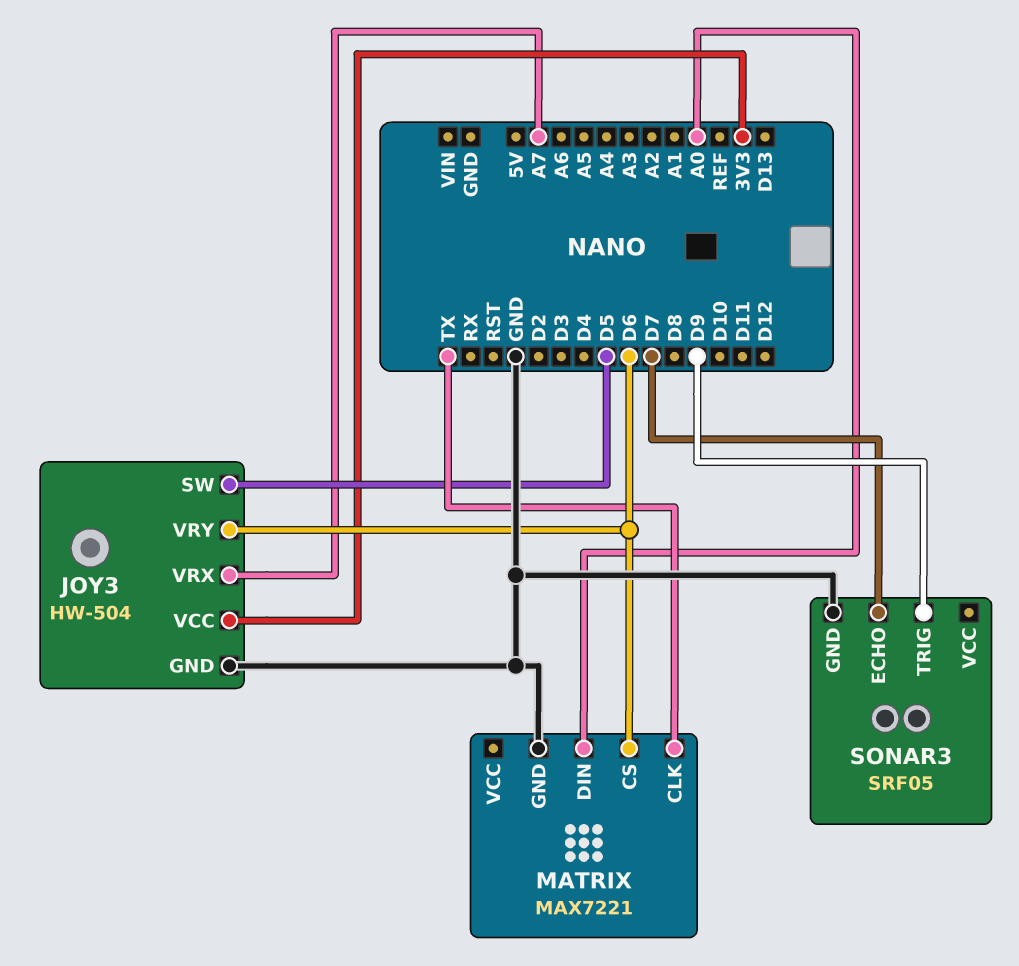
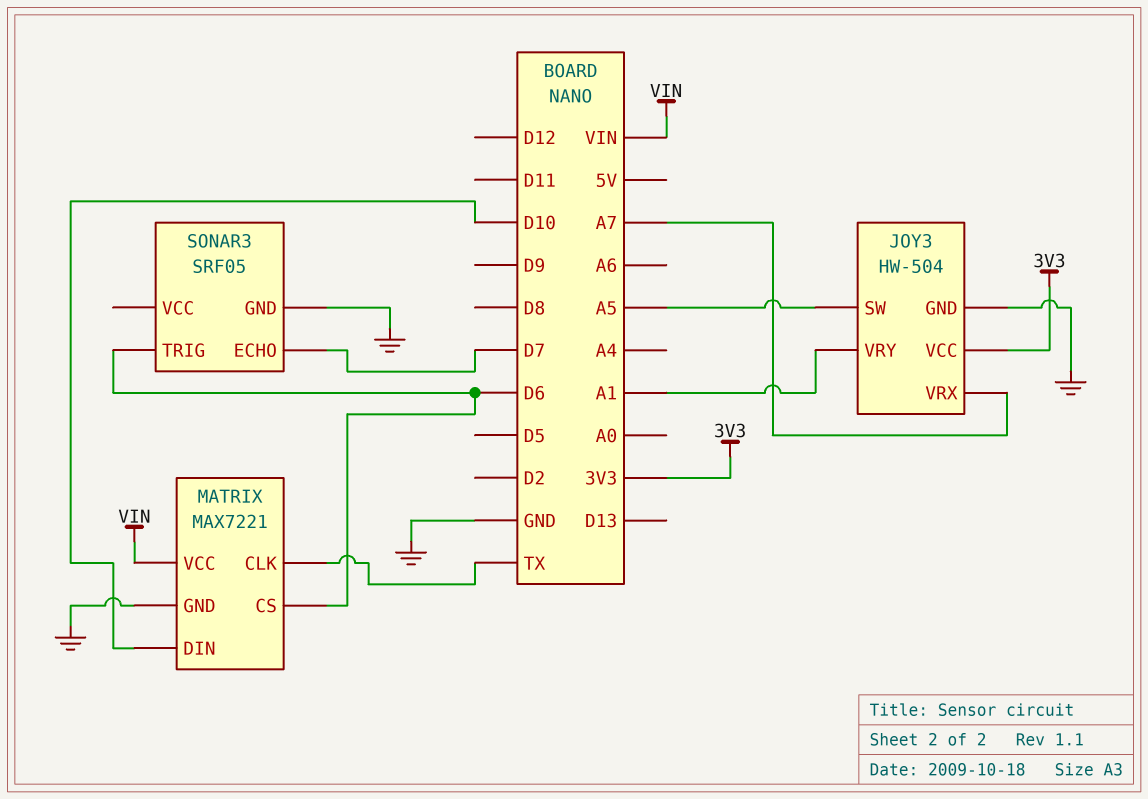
JOY3 pin SW: D5 -> A5
JOY3 pin VRY: D6 -> A1
MATRIX pin DIN: A0 -> D10
MATRIX pin VCC: none -> VIN
SONAR3 pin TRIG: D9 -> D6

